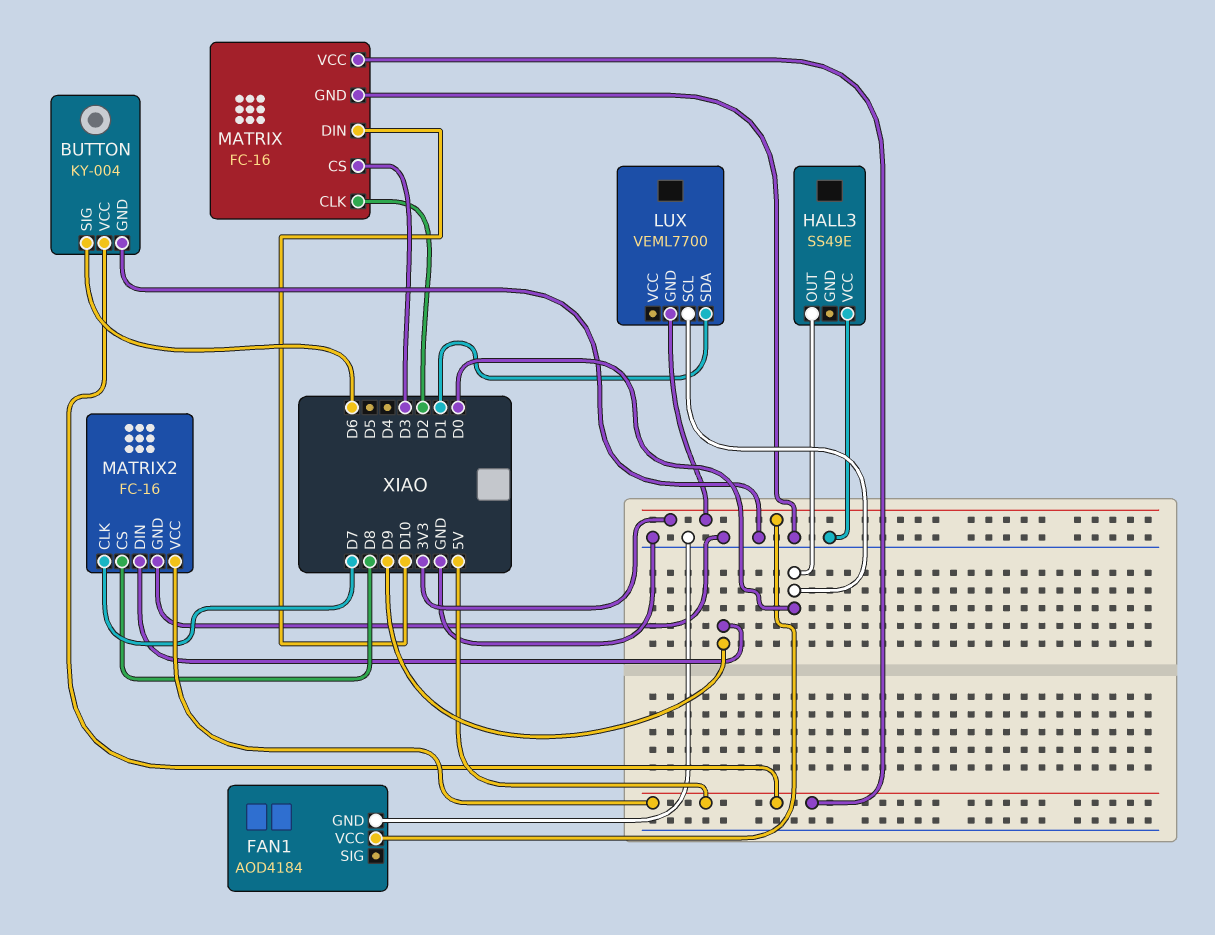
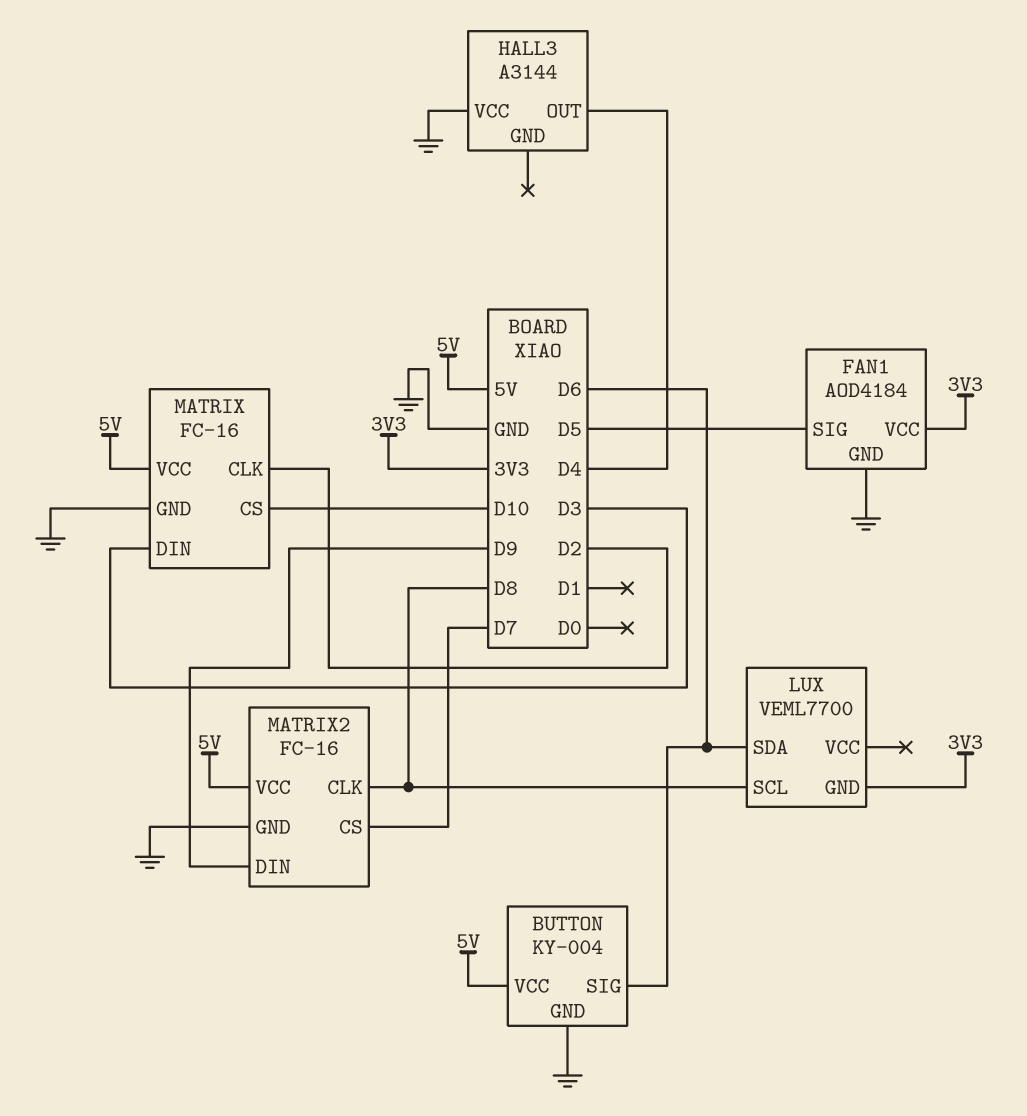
FAN1 pin SIG: none -> D5
HALL3: SS49E -> A3144
HALL3 pin OUT: D0 -> D4
LUX pin SCL: D0 -> D8
LUX pin SDA: D1 -> D6
MATRIX pin CS: D3 -> D10
MATRIX pin DIN: D10 -> D3
MATRIX2 pin CLK: D7 -> D8
MATRIX2 pin CS: D8 -> D7

